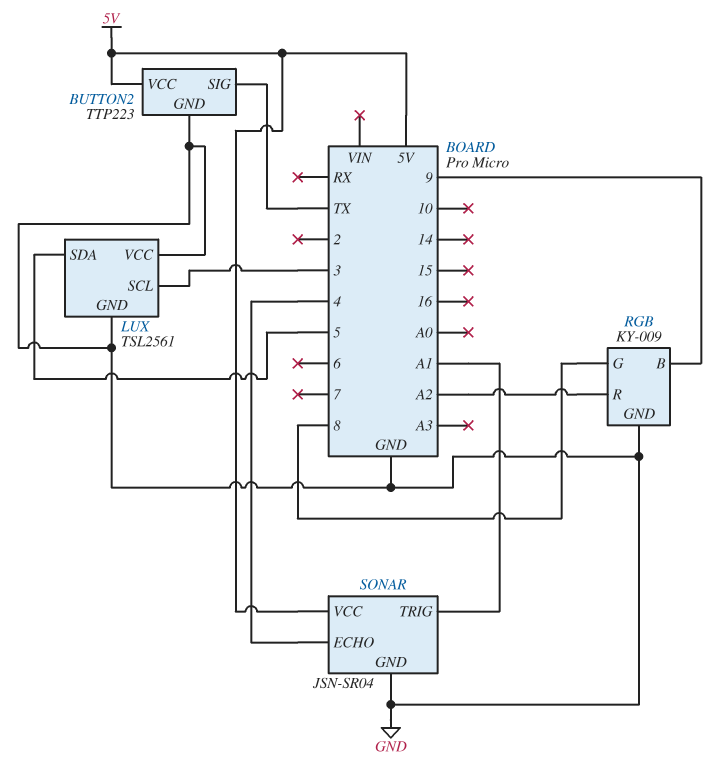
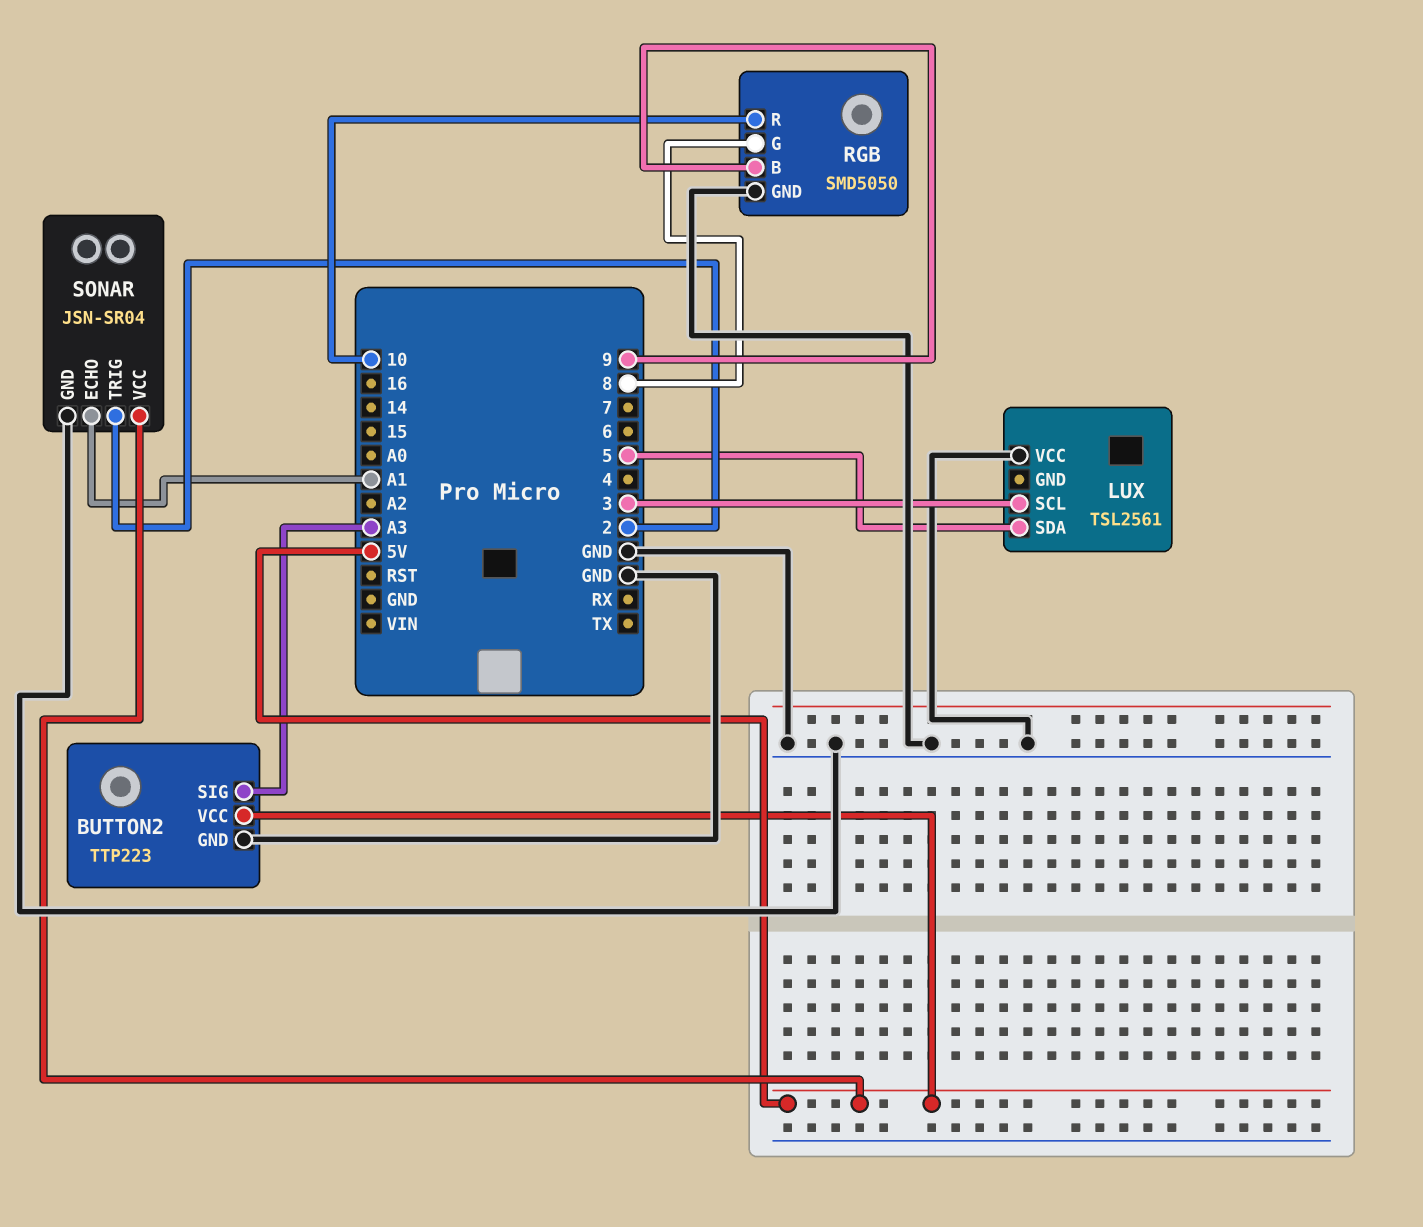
BUTTON2 pin SIG: TX -> A3
LUX pin GND: GND -> none
RGB: KY-009 -> SMD5050
RGB pin R: A2 -> 10
SONAR pin ECHO: 4 -> A1
SONAR pin TRIG: A1 -> 2

